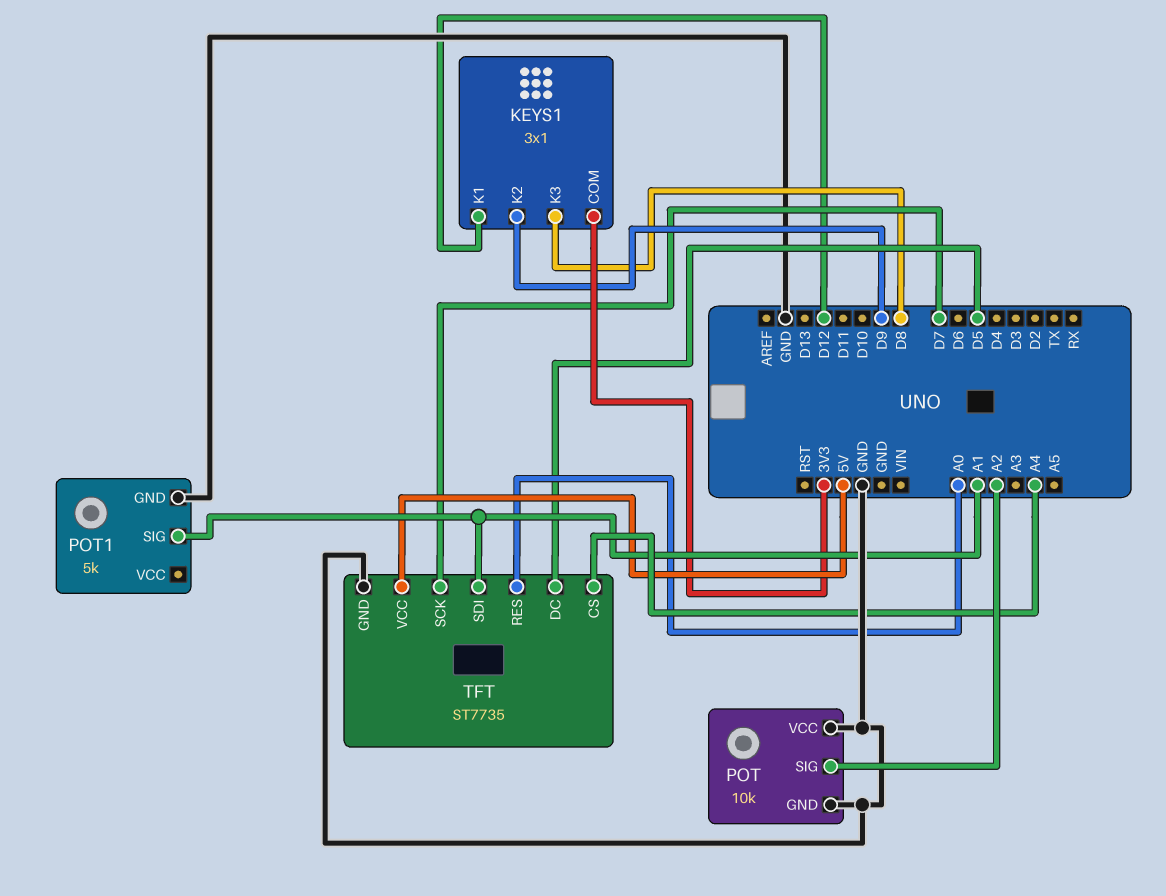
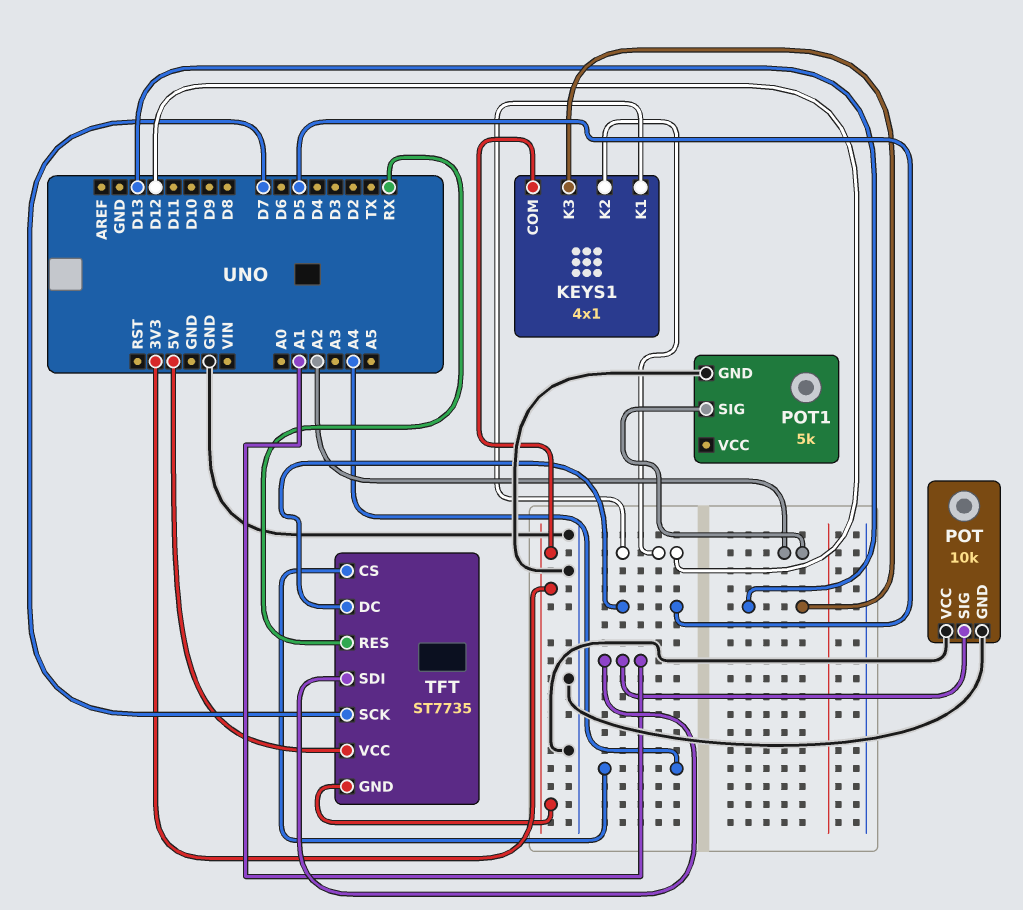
KEYS1: 3x1 -> 4x1
KEYS1 pin K2: D9 -> D12
KEYS1 pin K3: D8 -> D13
POT pin SIG: A2 -> A1
POT1 pin SIG: A1 -> A2
TFT pin GND: GND -> 3V3
TFT pin RES: A0 -> RX

